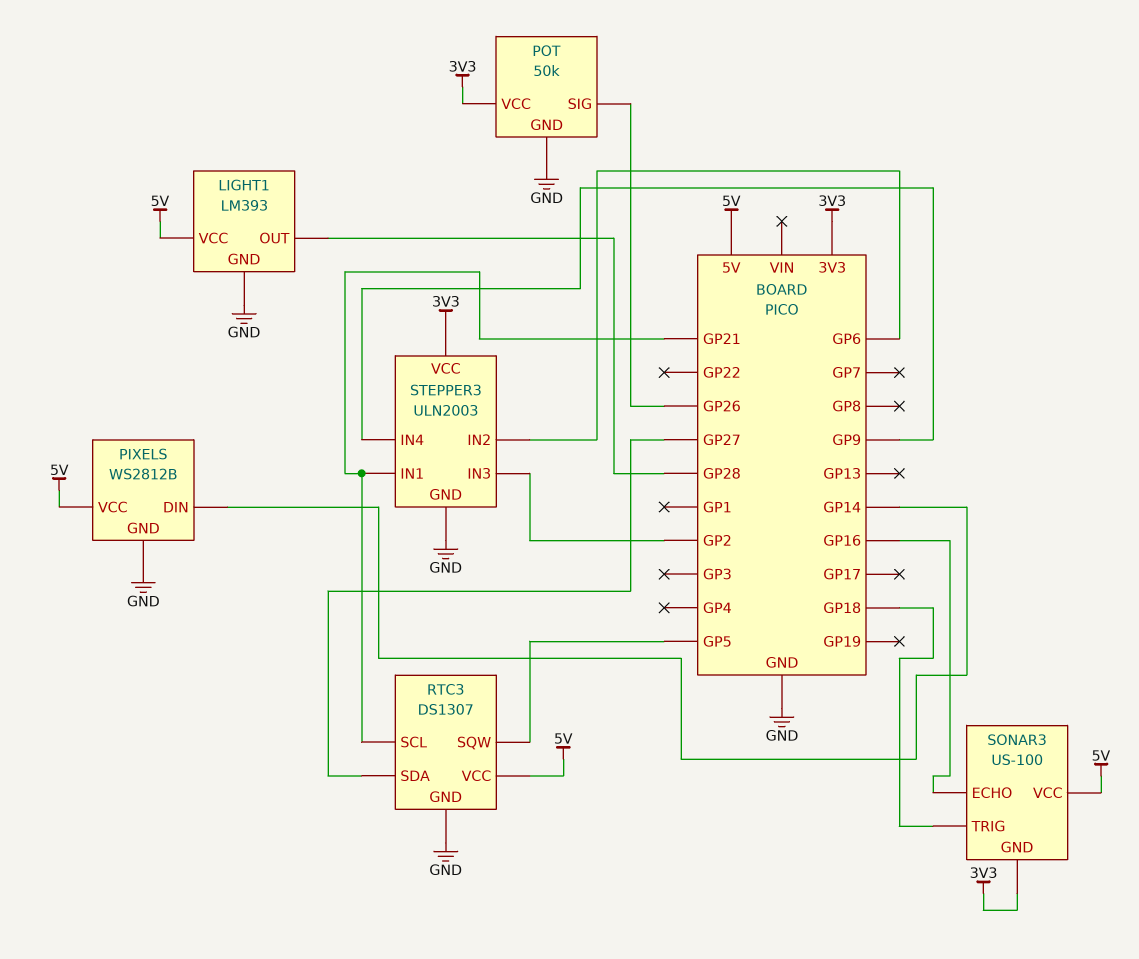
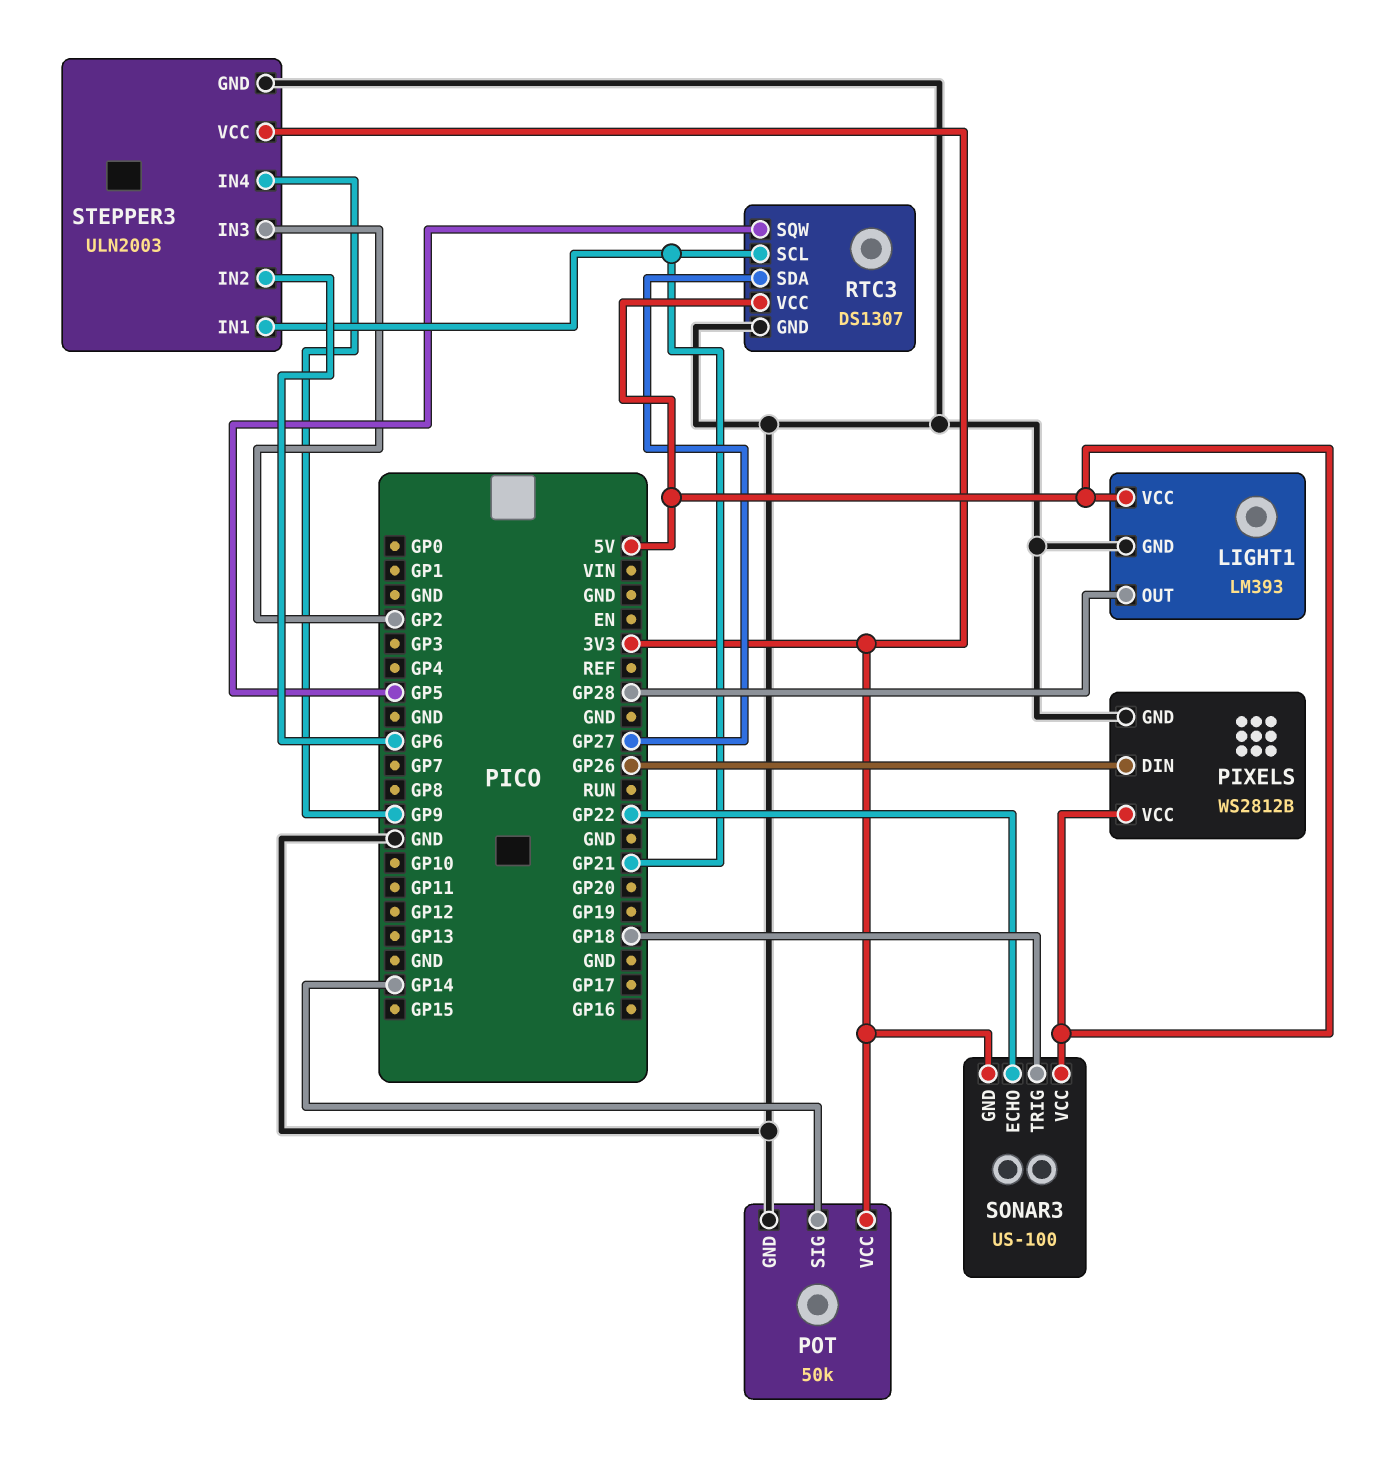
PIXELS pin DIN: GP14 -> GP26
POT pin SIG: GP26 -> GP14
SONAR3 pin ECHO: GP16 -> GP22

